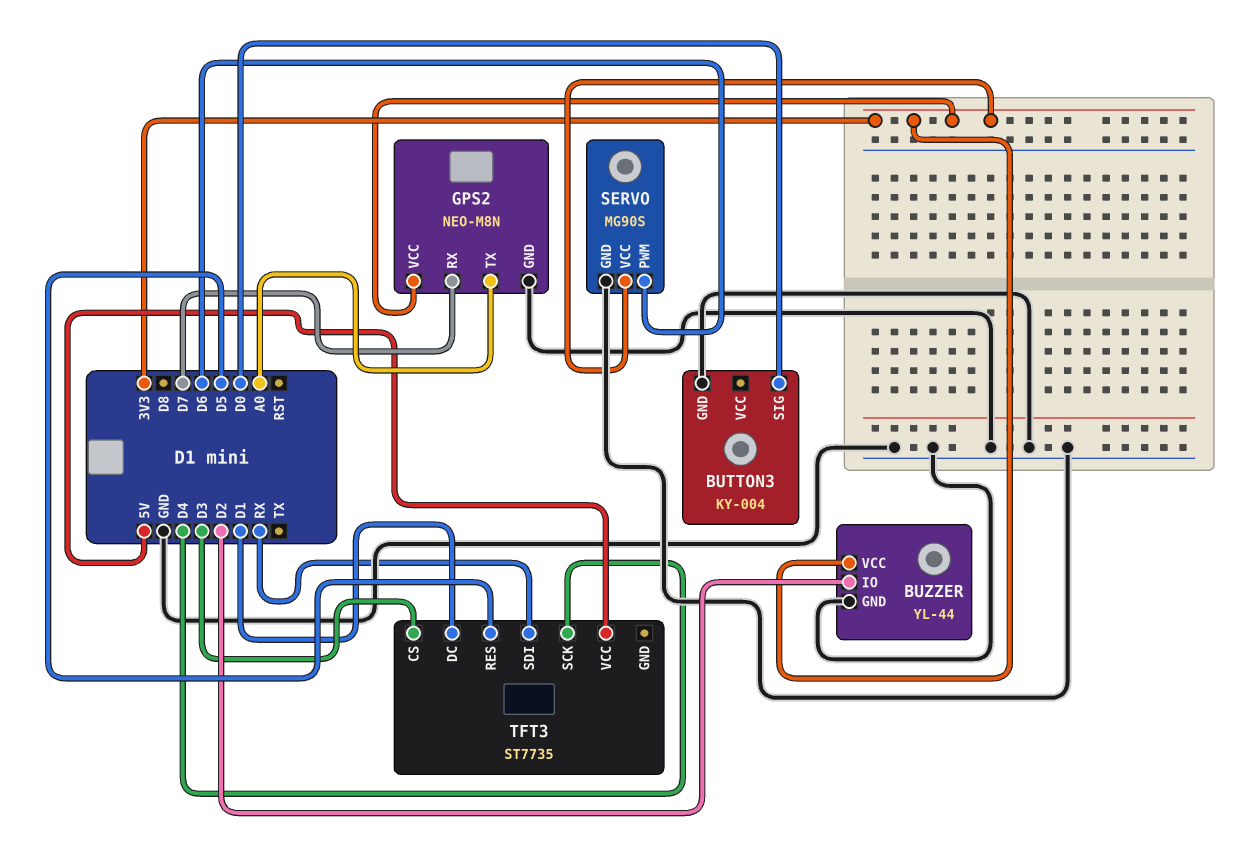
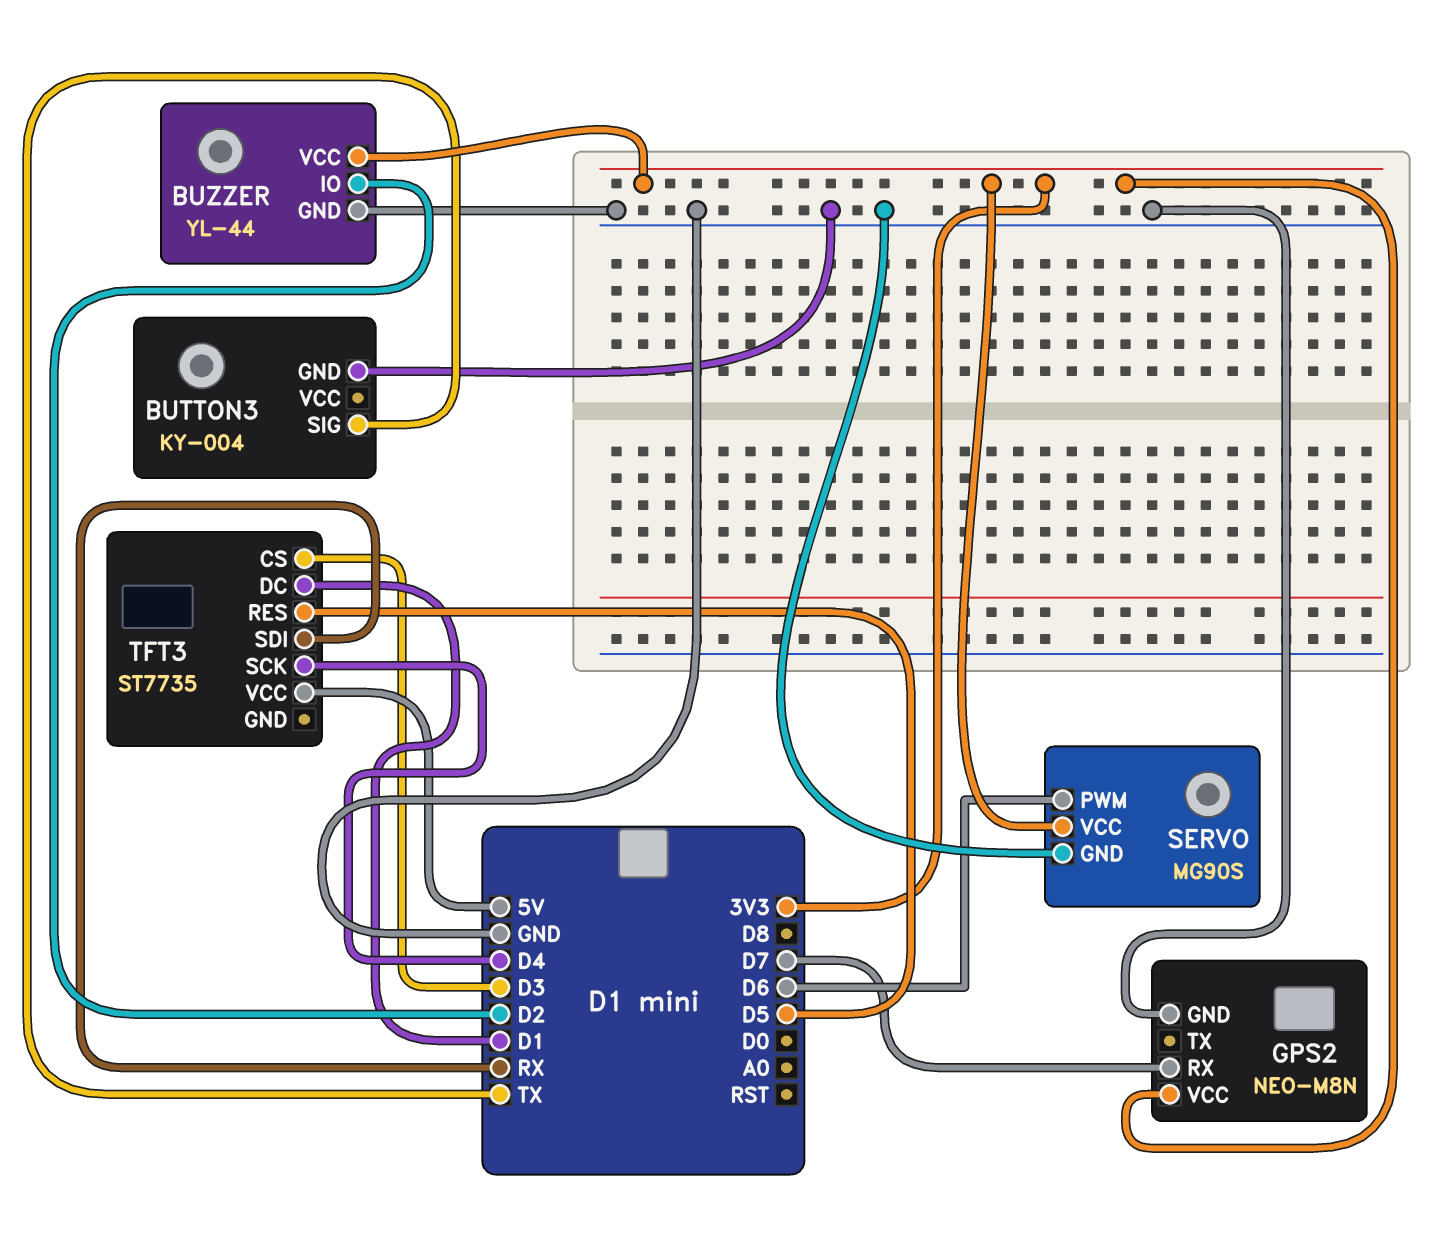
BUTTON3 pin SIG: D0 -> TX
GPS2 pin TX: A0 -> none

